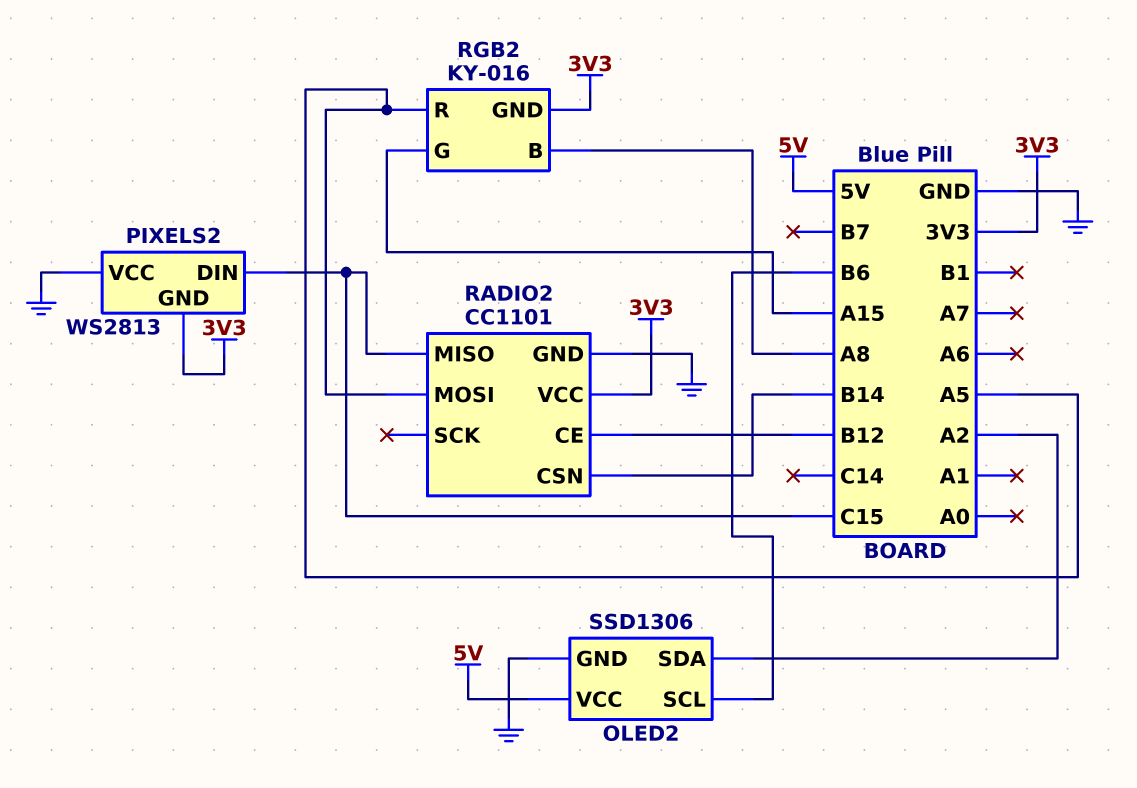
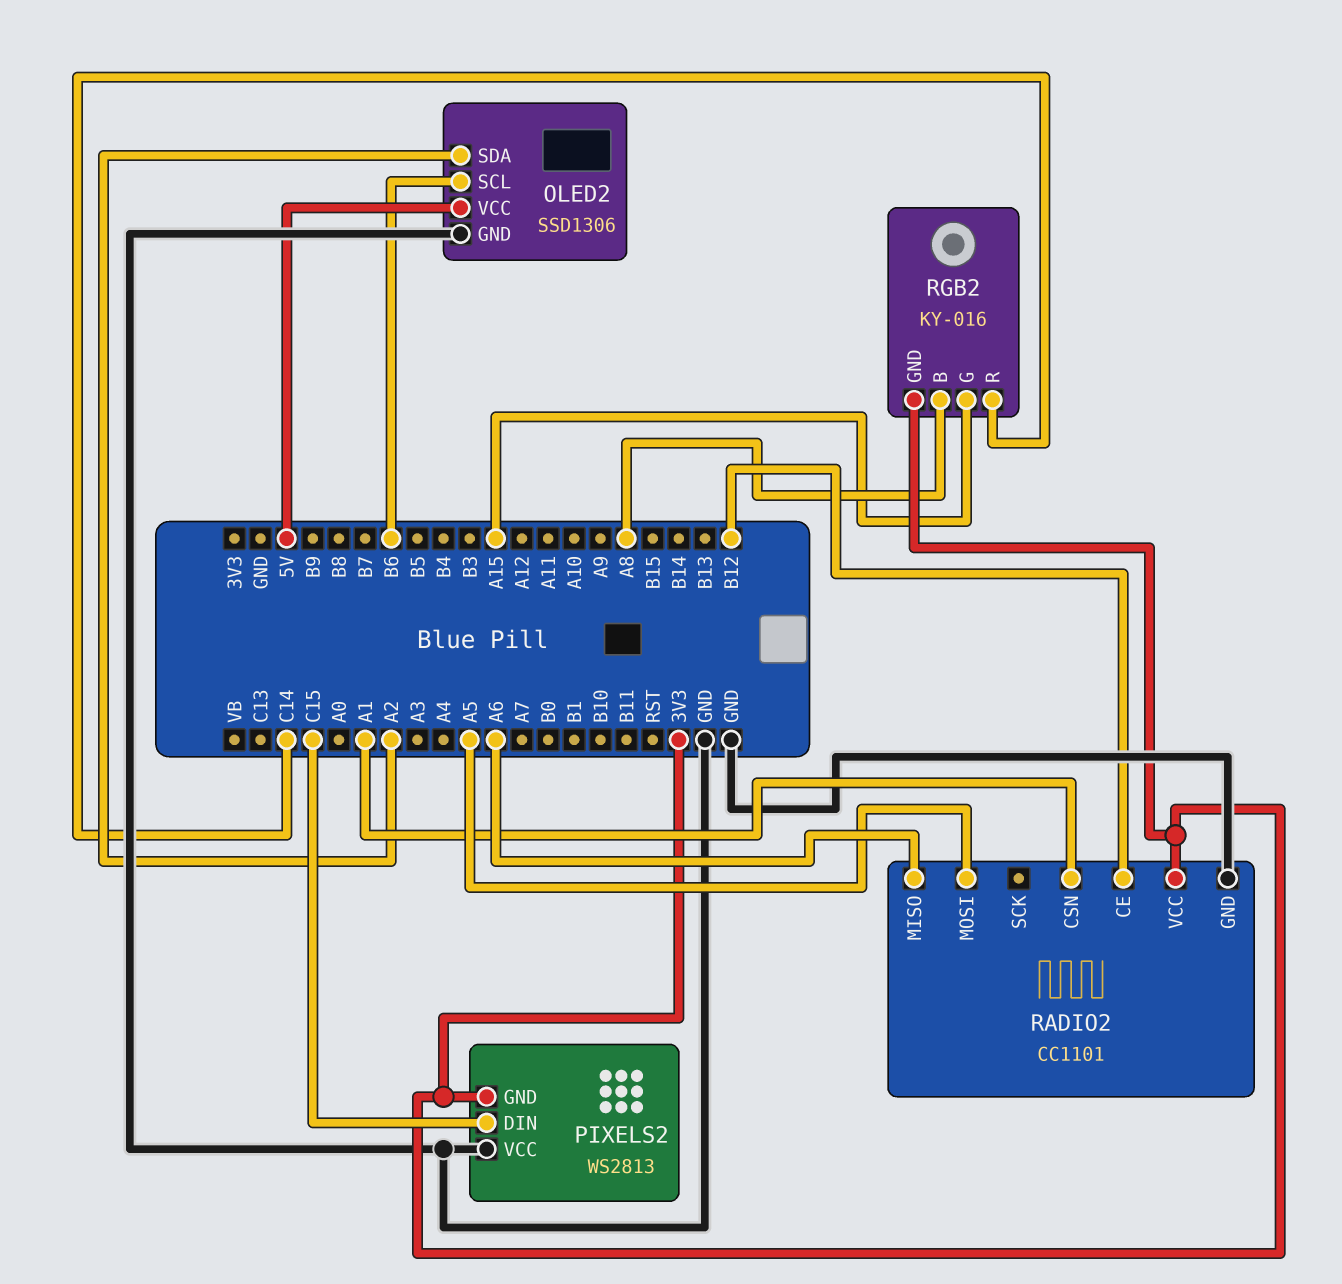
RADIO2 pin CSN: B14 -> A1
RADIO2 pin MISO: C15 -> A6
RGB2 pin R: A5 -> C14

